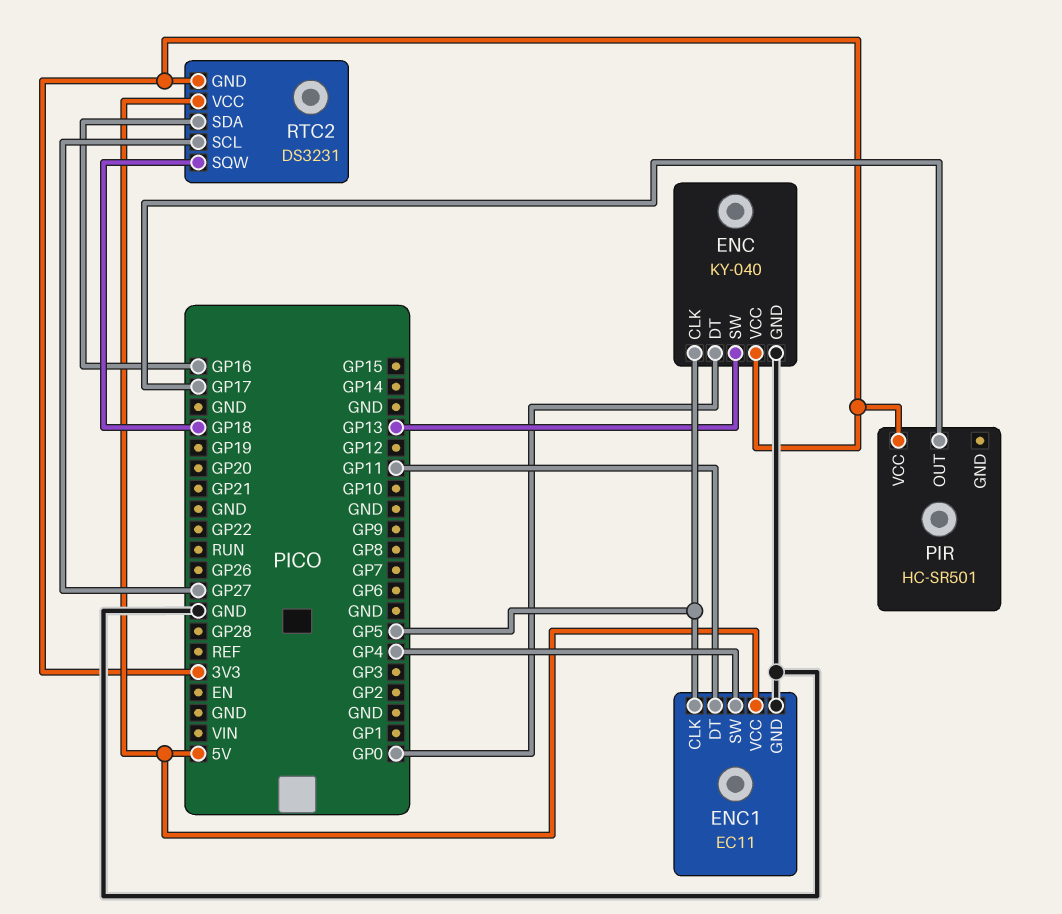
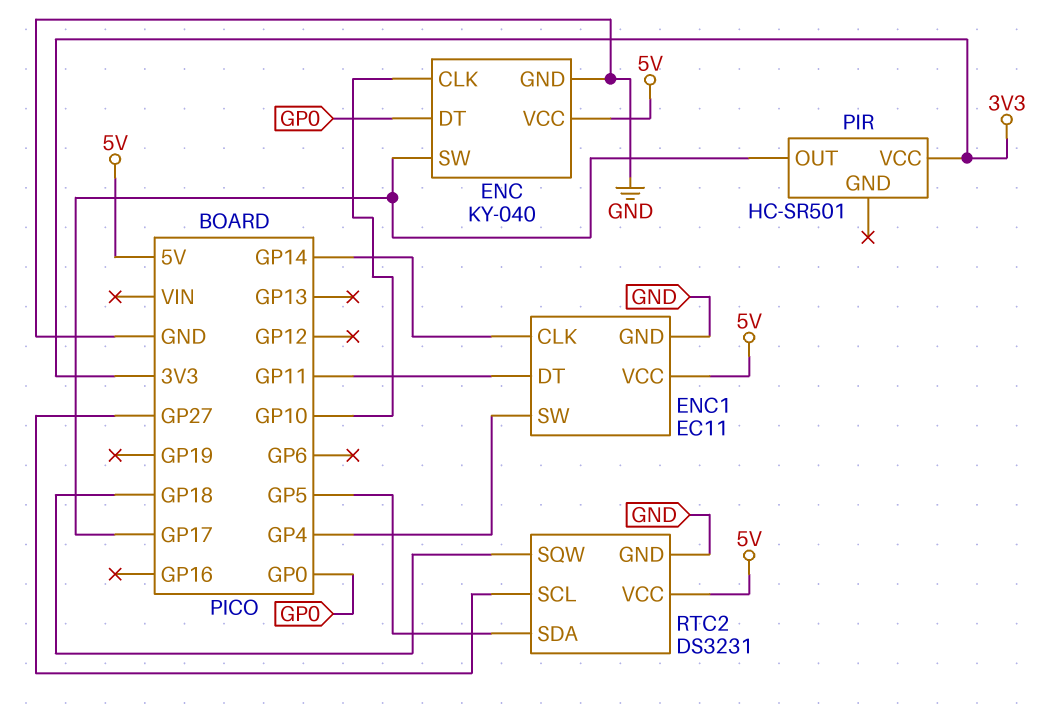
ENC pin CLK: GP5 -> GP10
ENC pin SW: GP13 -> GP17
ENC pin VCC: 3V3 -> 5V
ENC1 pin CLK: GP5 -> GP14
RTC2 pin GND: 3V3 -> GND
RTC2 pin SDA: GP16 -> GP5

